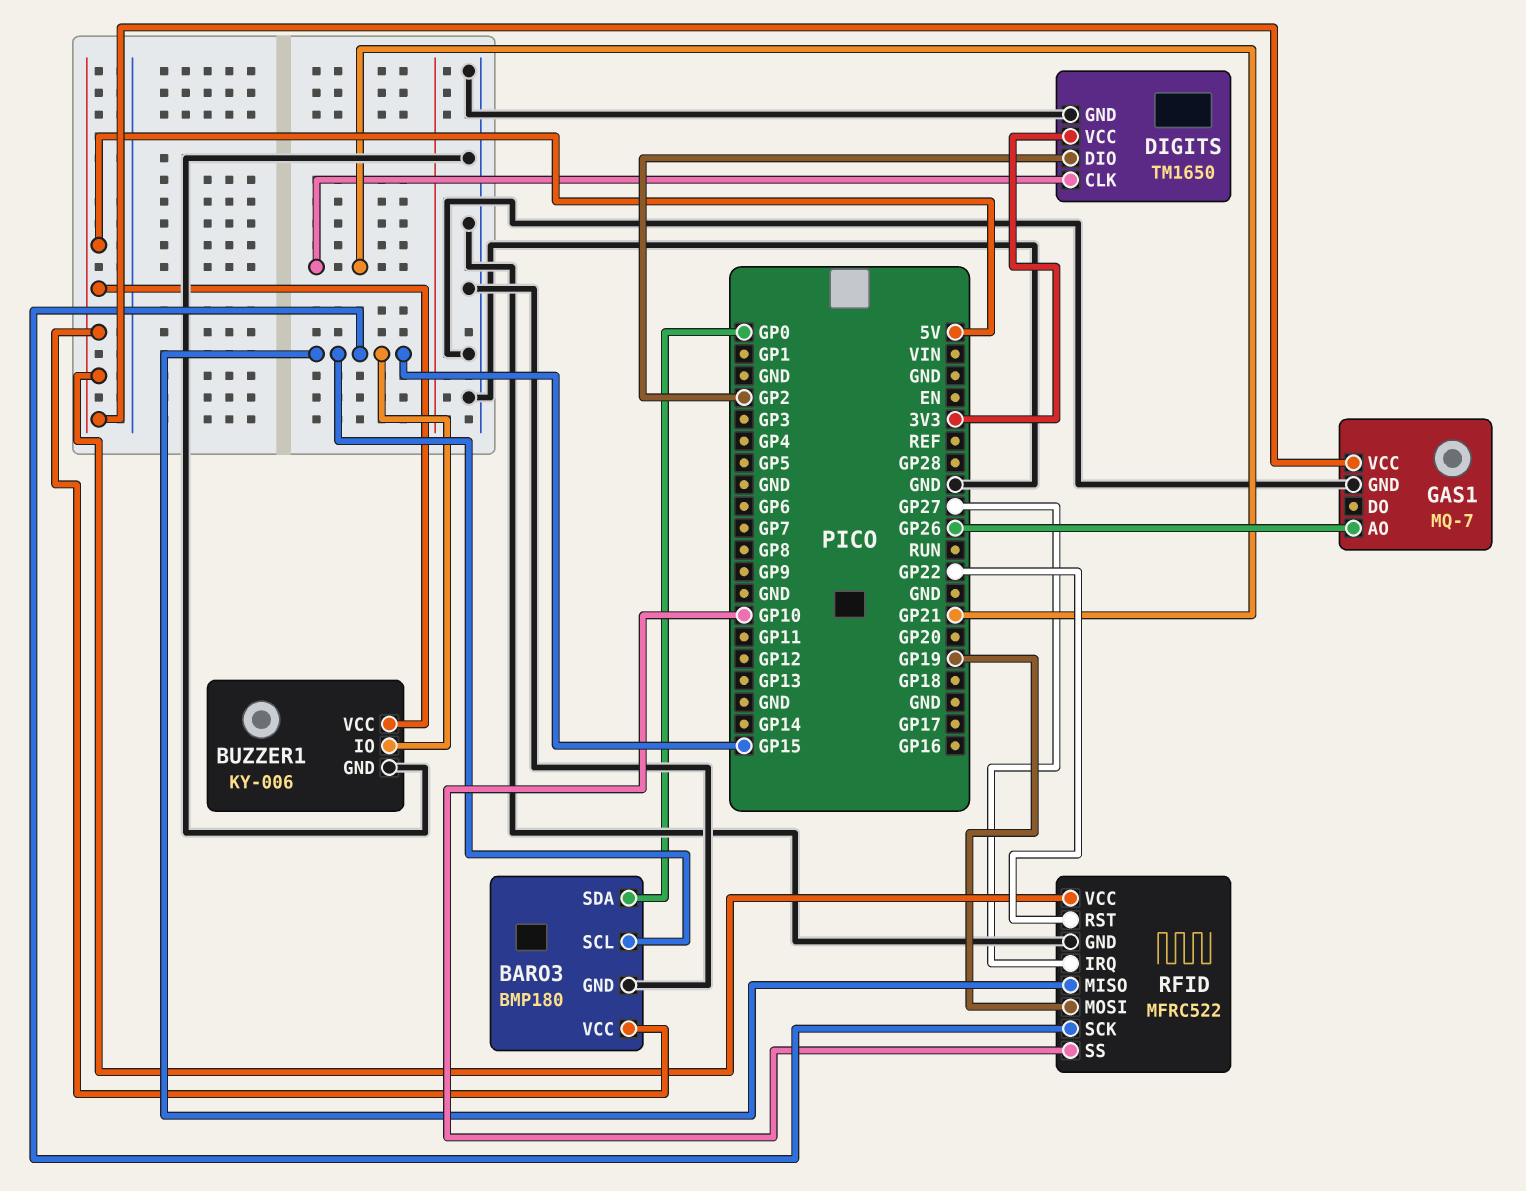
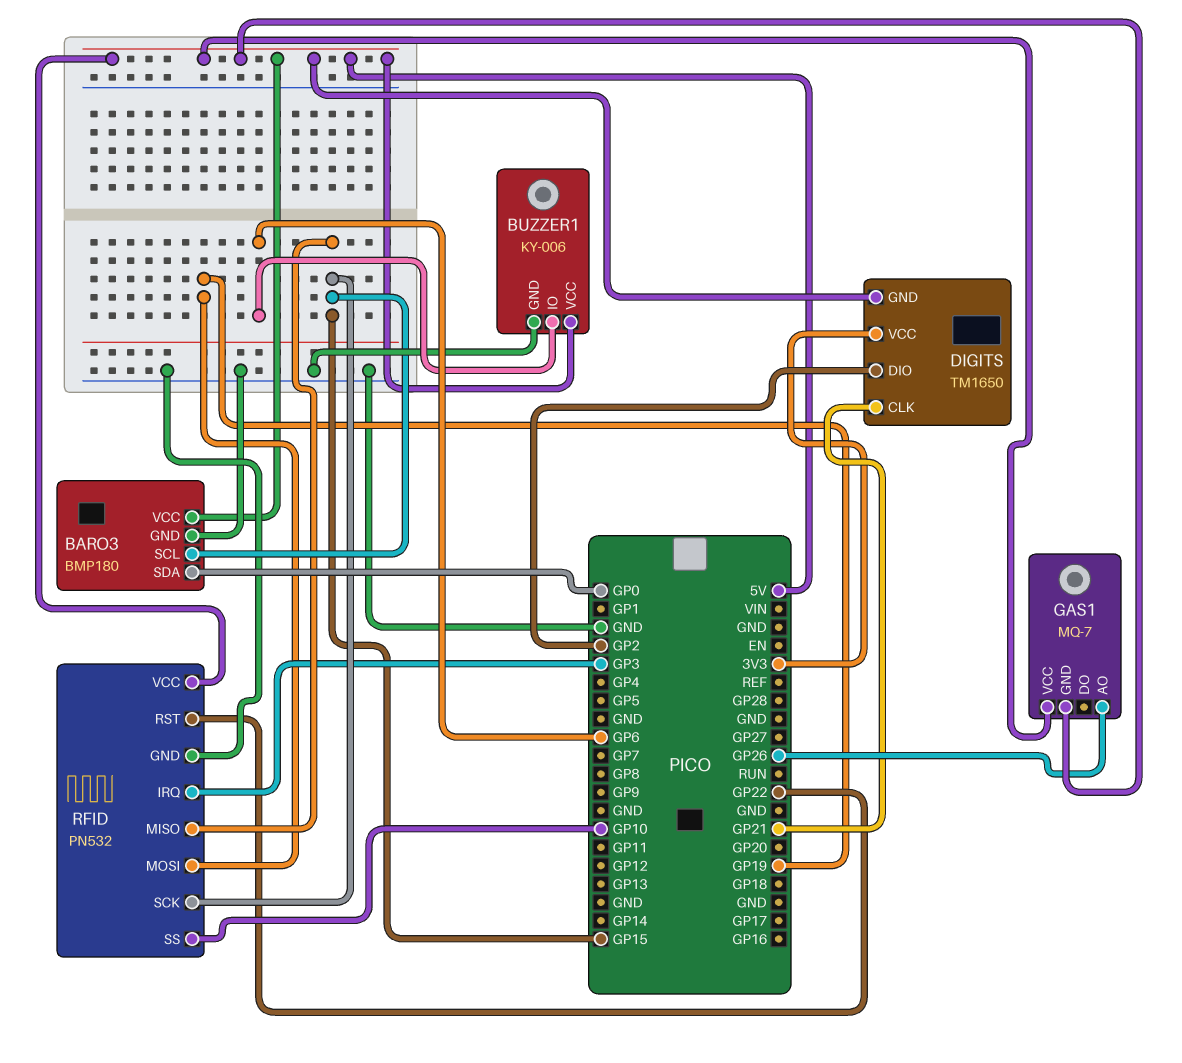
BUZZER1 pin IO: GP15 -> GP6
DIGITS pin GND: GND -> 5V
GAS1 pin GND: GND -> 5V
RFID: MFRC522 -> PN532
RFID pin IRQ: GP27 -> GP3

